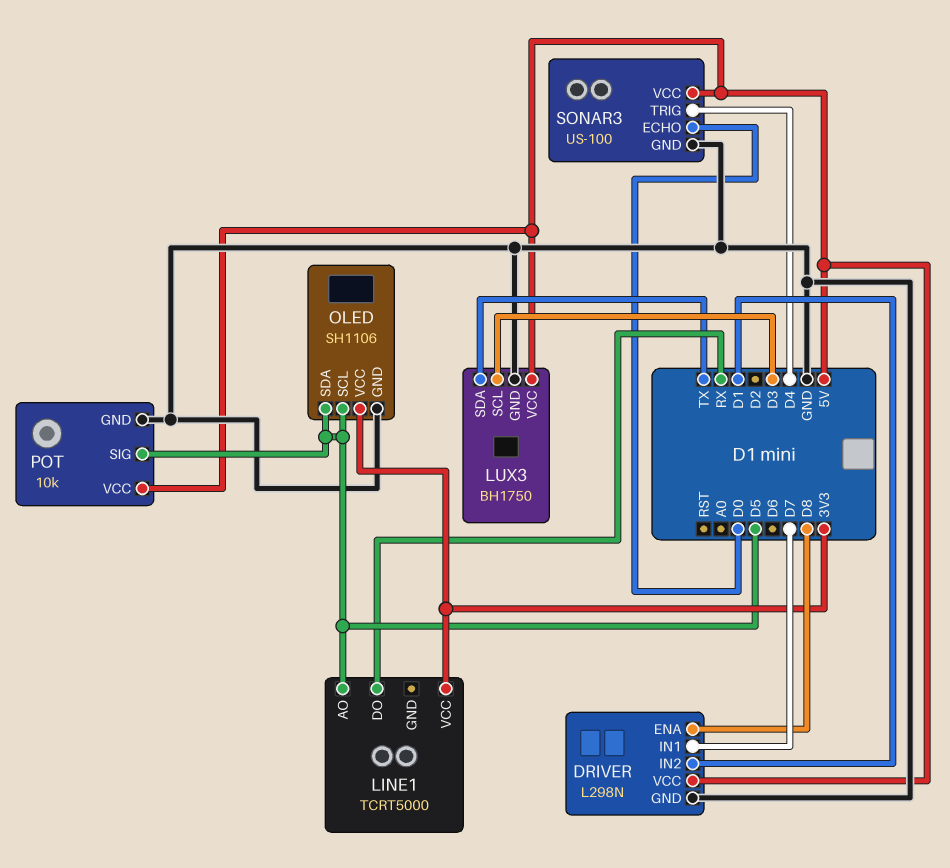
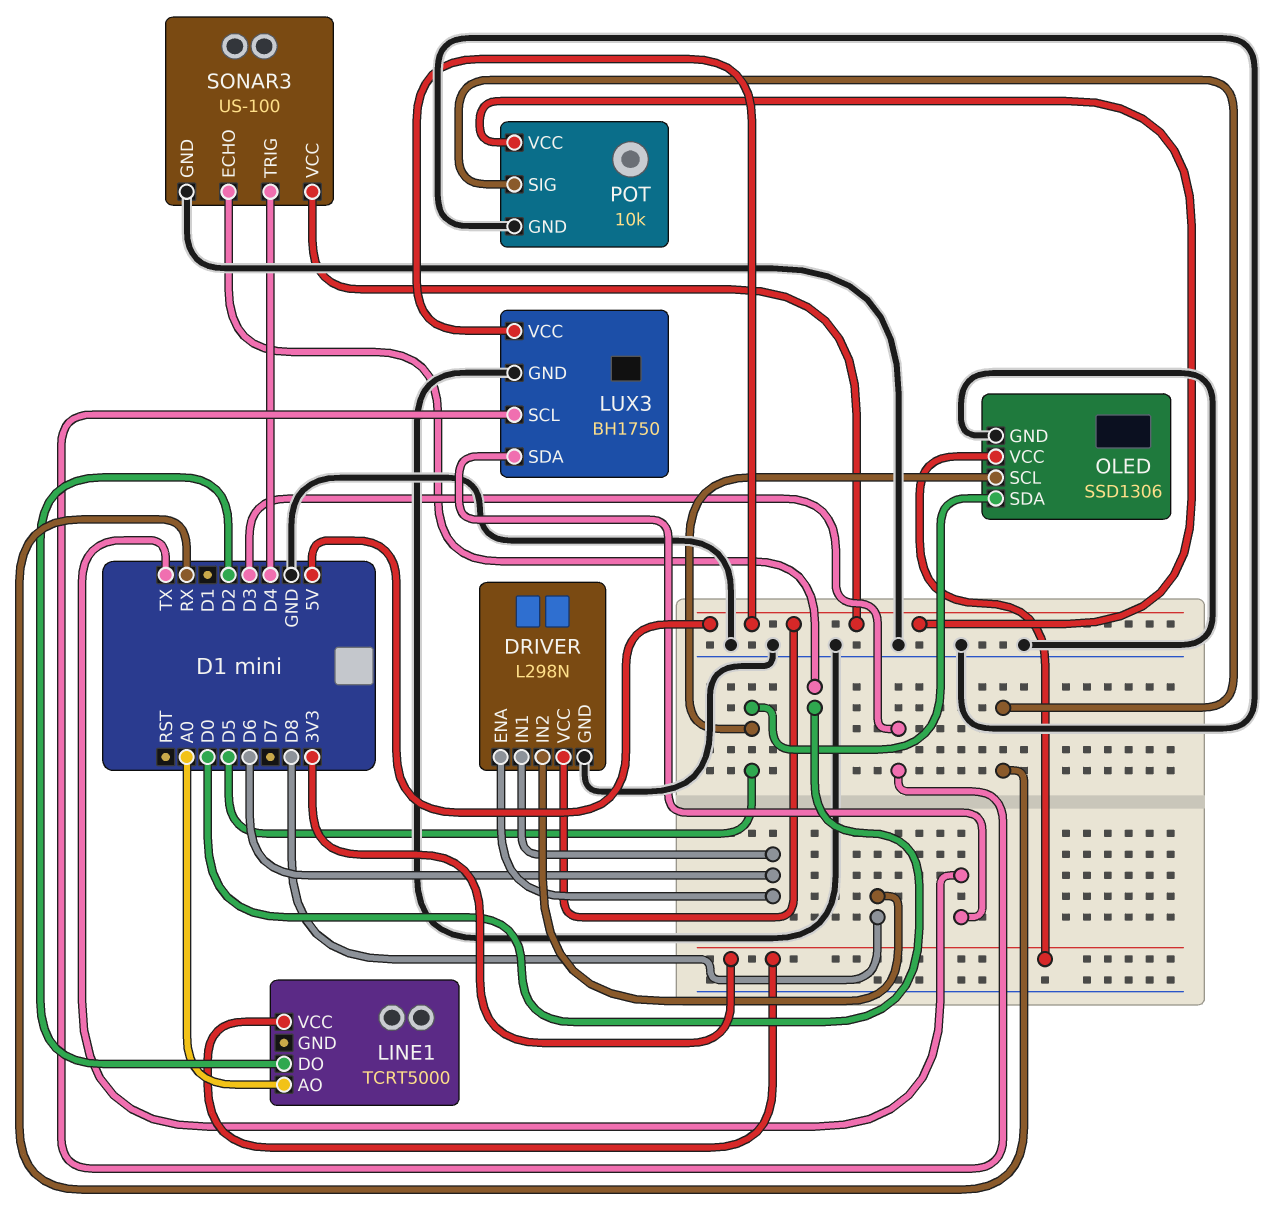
DRIVER pin ENA: D8 -> D6
DRIVER pin IN1: D7 -> D6
DRIVER pin IN2: D1 -> D8
LINE1 pin AO: D5 -> A0
LINE1 pin DO: RX -> D2
OLED: SH1106 -> SSD1306
POT pin SIG: D5 -> RX

